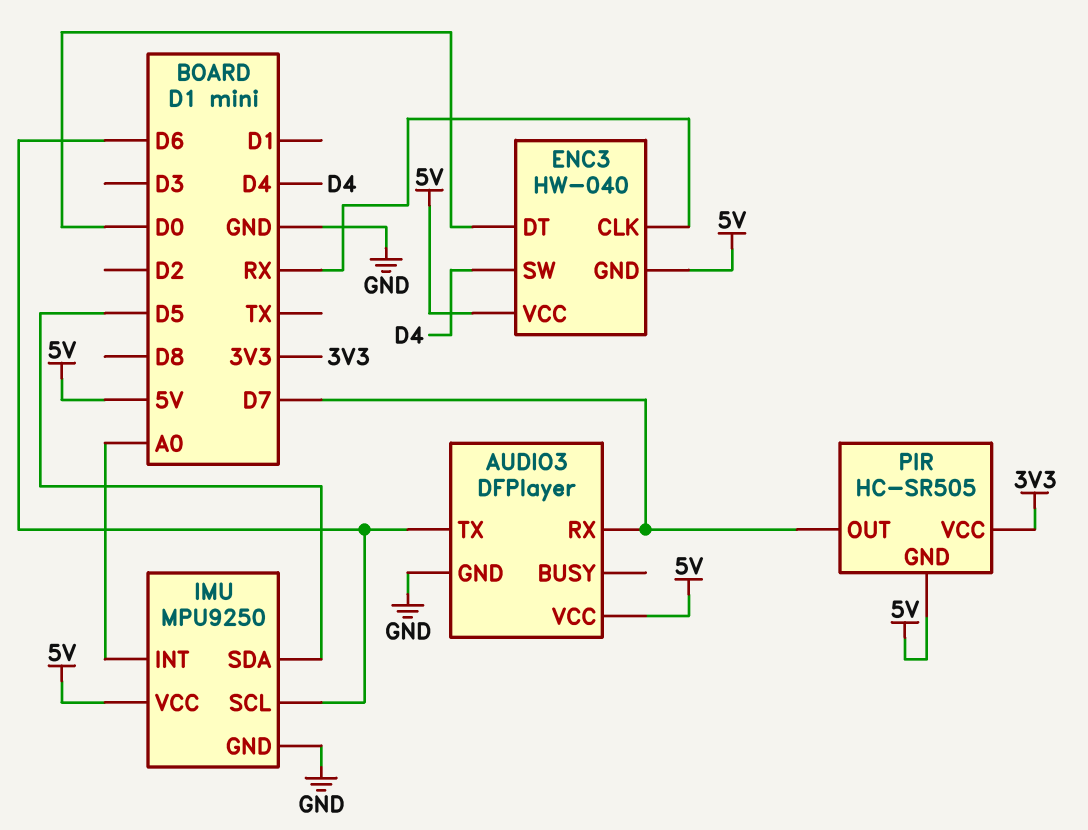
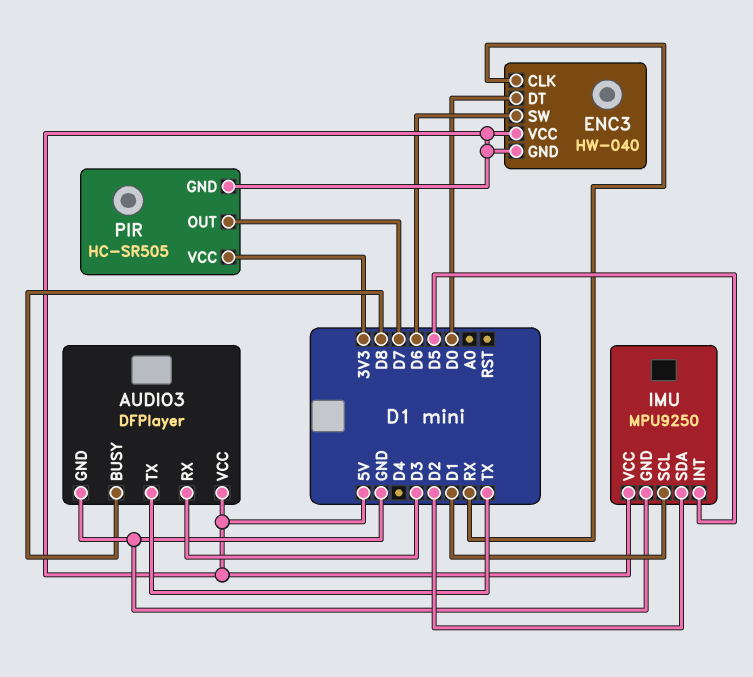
AUDIO3 pin BUSY: none -> D8
AUDIO3 pin RX: D7 -> D3
AUDIO3 pin TX: D6 -> TX
ENC3 pin SW: D4 -> D6
IMU pin INT: A0 -> D5
IMU pin SCL: D6 -> D1
IMU pin SDA: D5 -> D2

